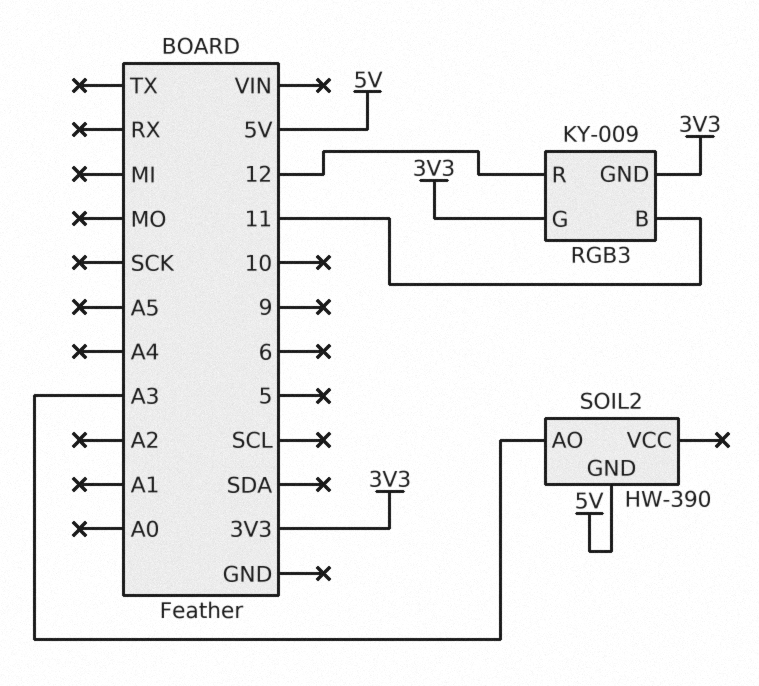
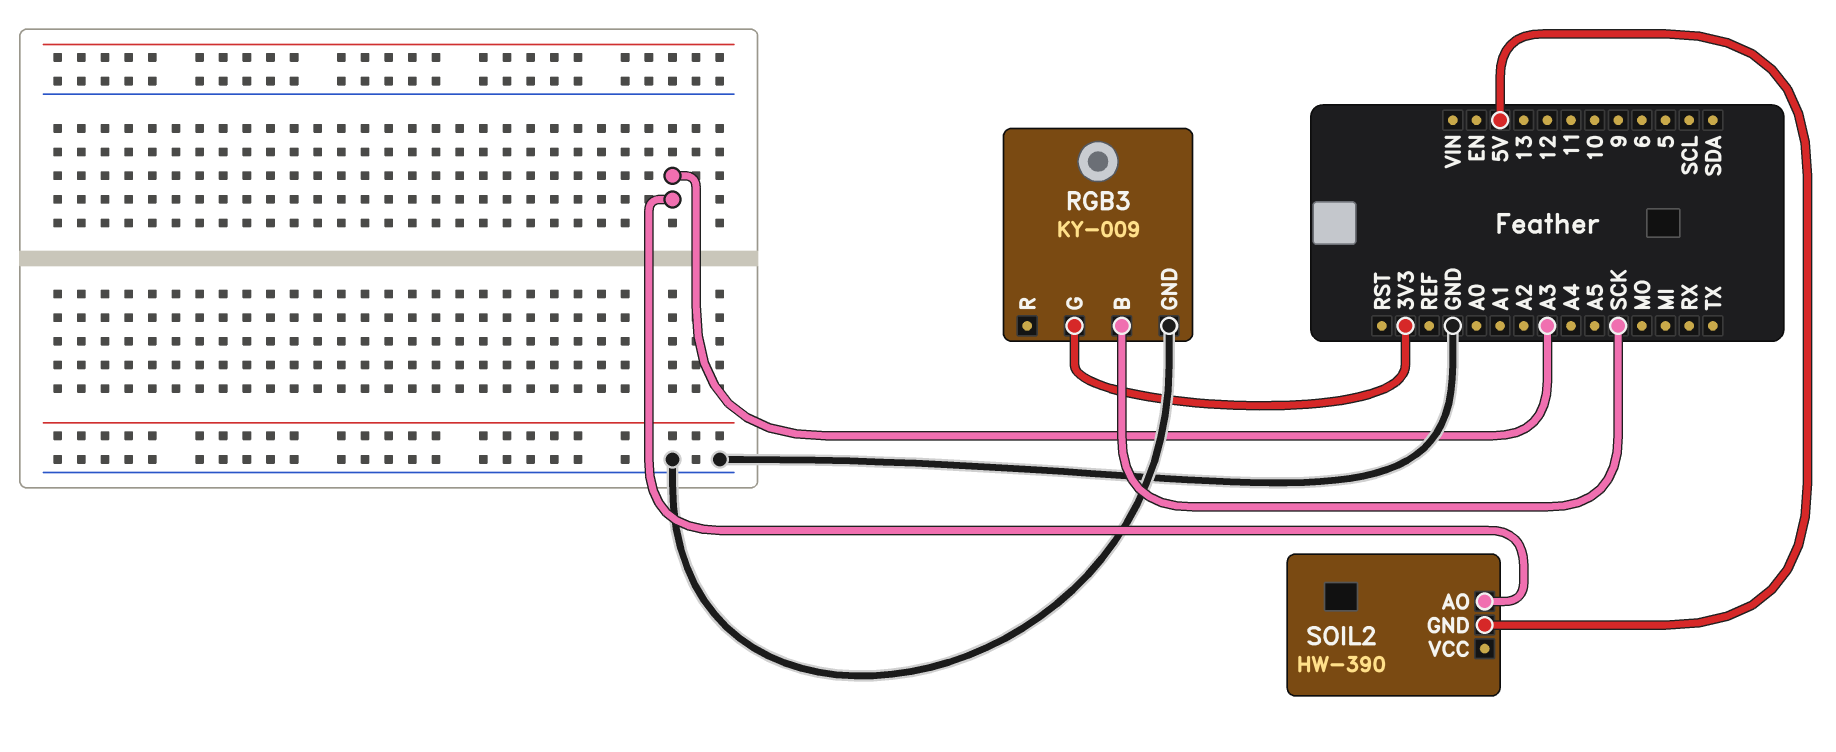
RGB3 pin B: 11 -> SCK
RGB3 pin GND: 3V3 -> GND
RGB3 pin R: 12 -> none

